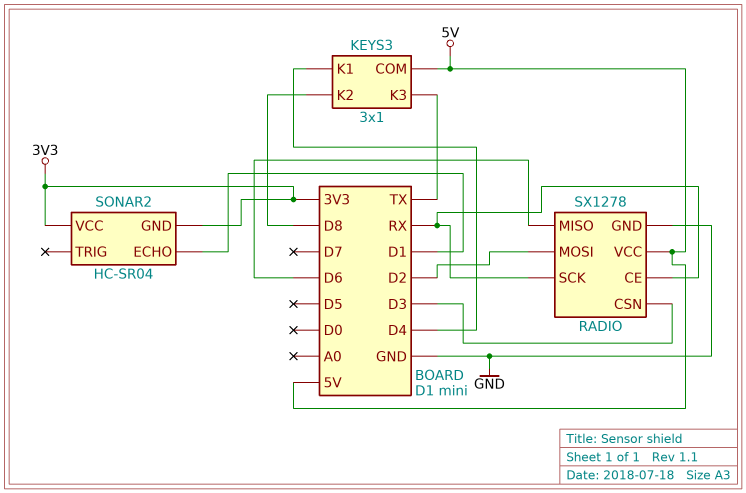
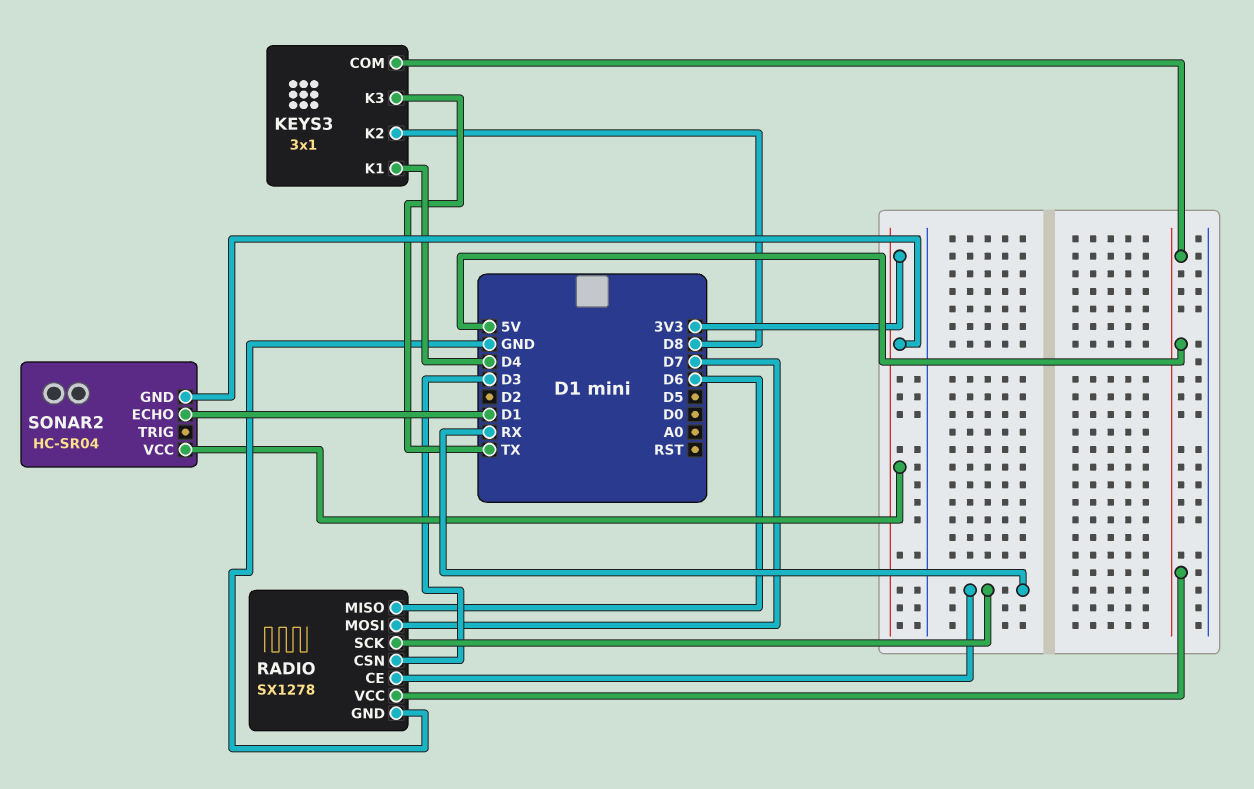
RADIO pin MOSI: D2 -> D7

